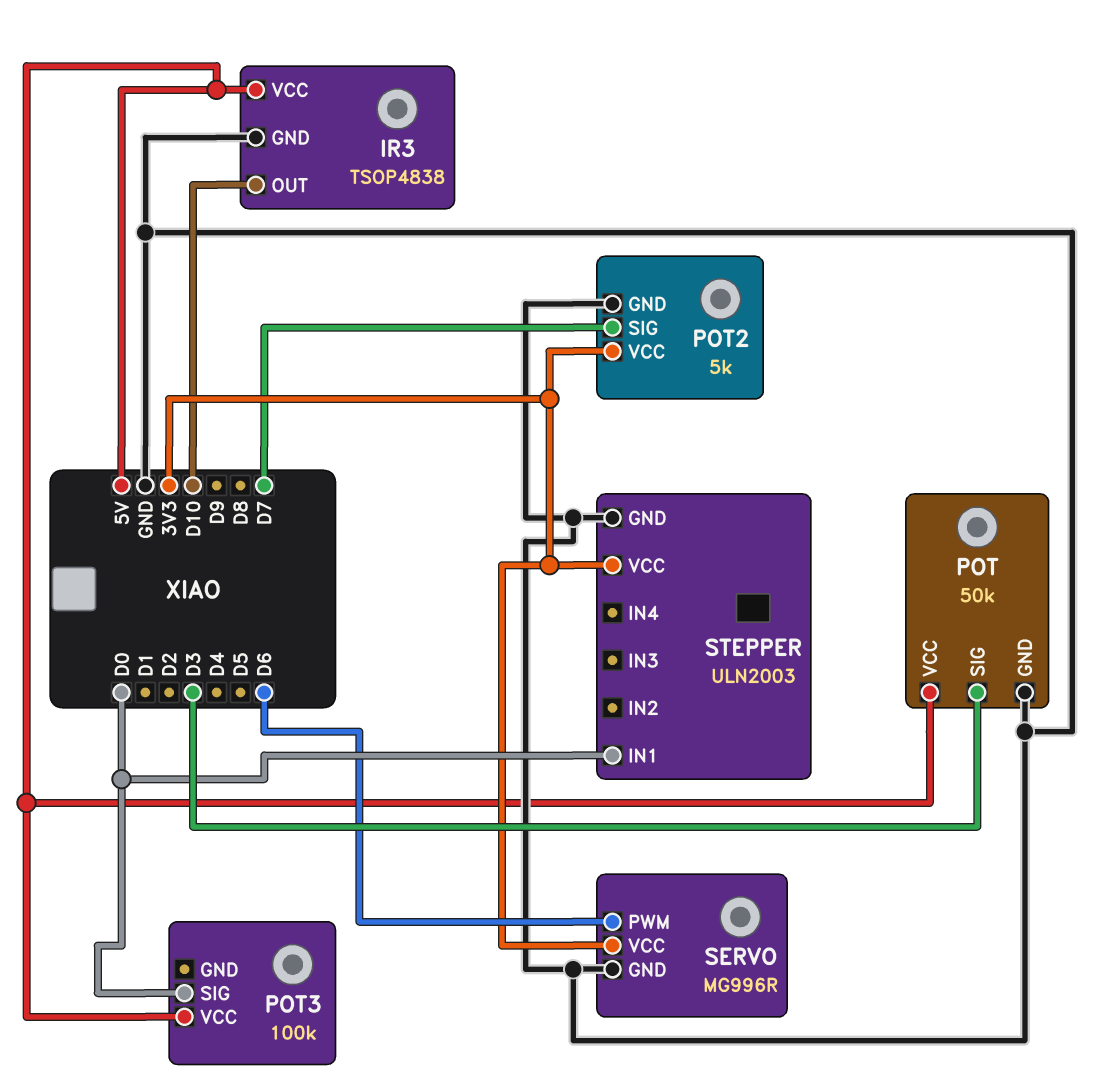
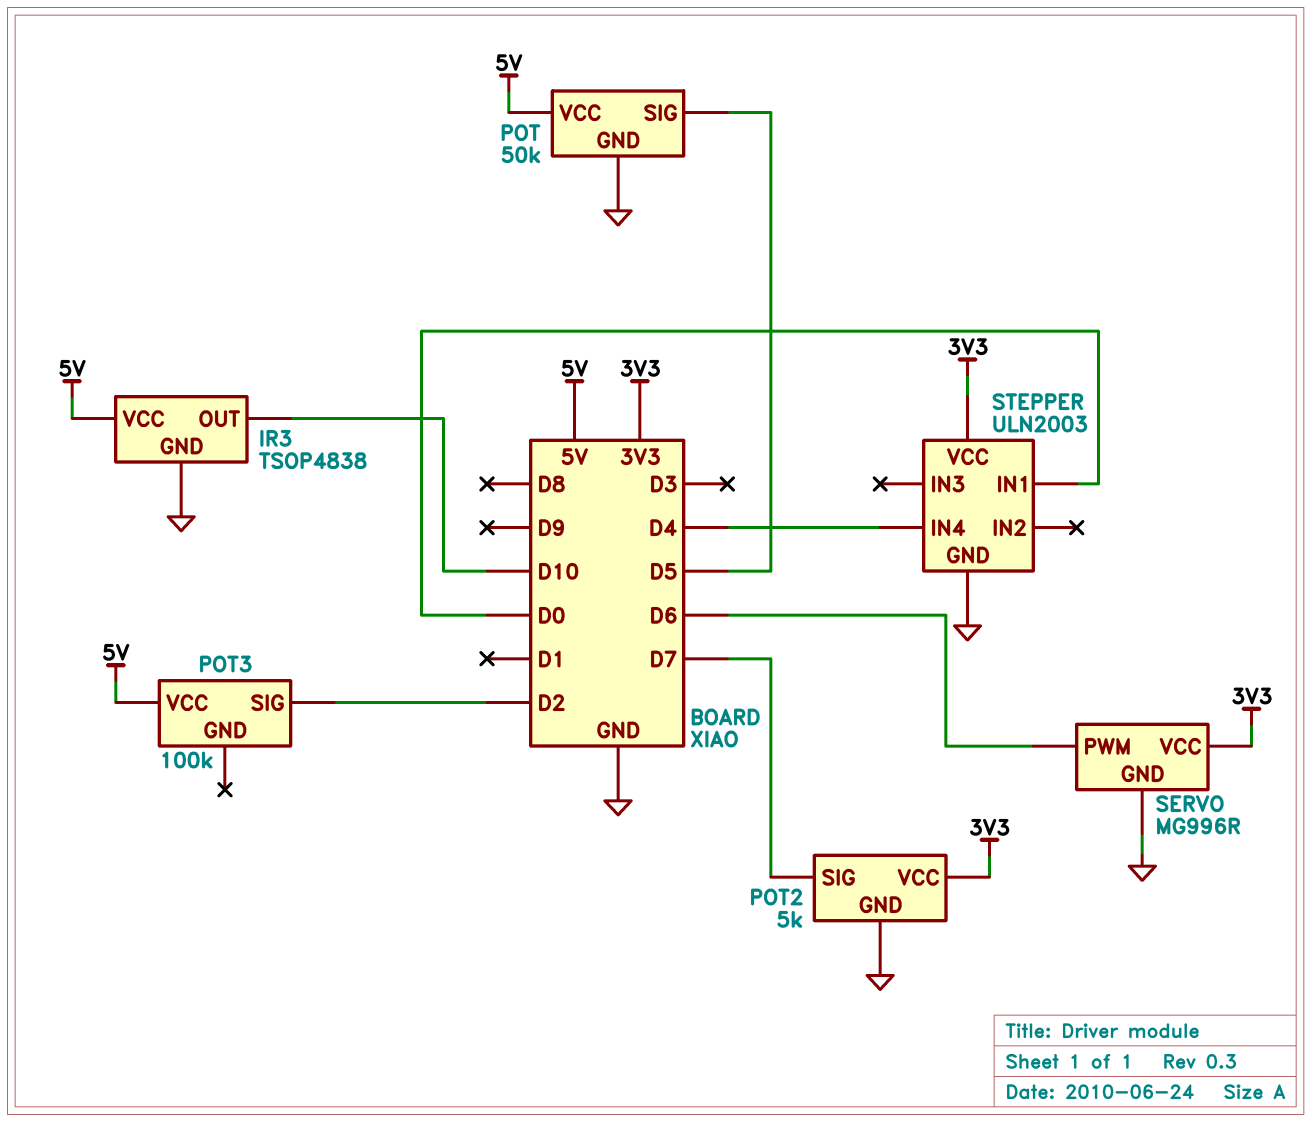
POT pin SIG: D3 -> D5
POT3 pin SIG: D0 -> D2
STEPPER pin IN4: none -> D4

